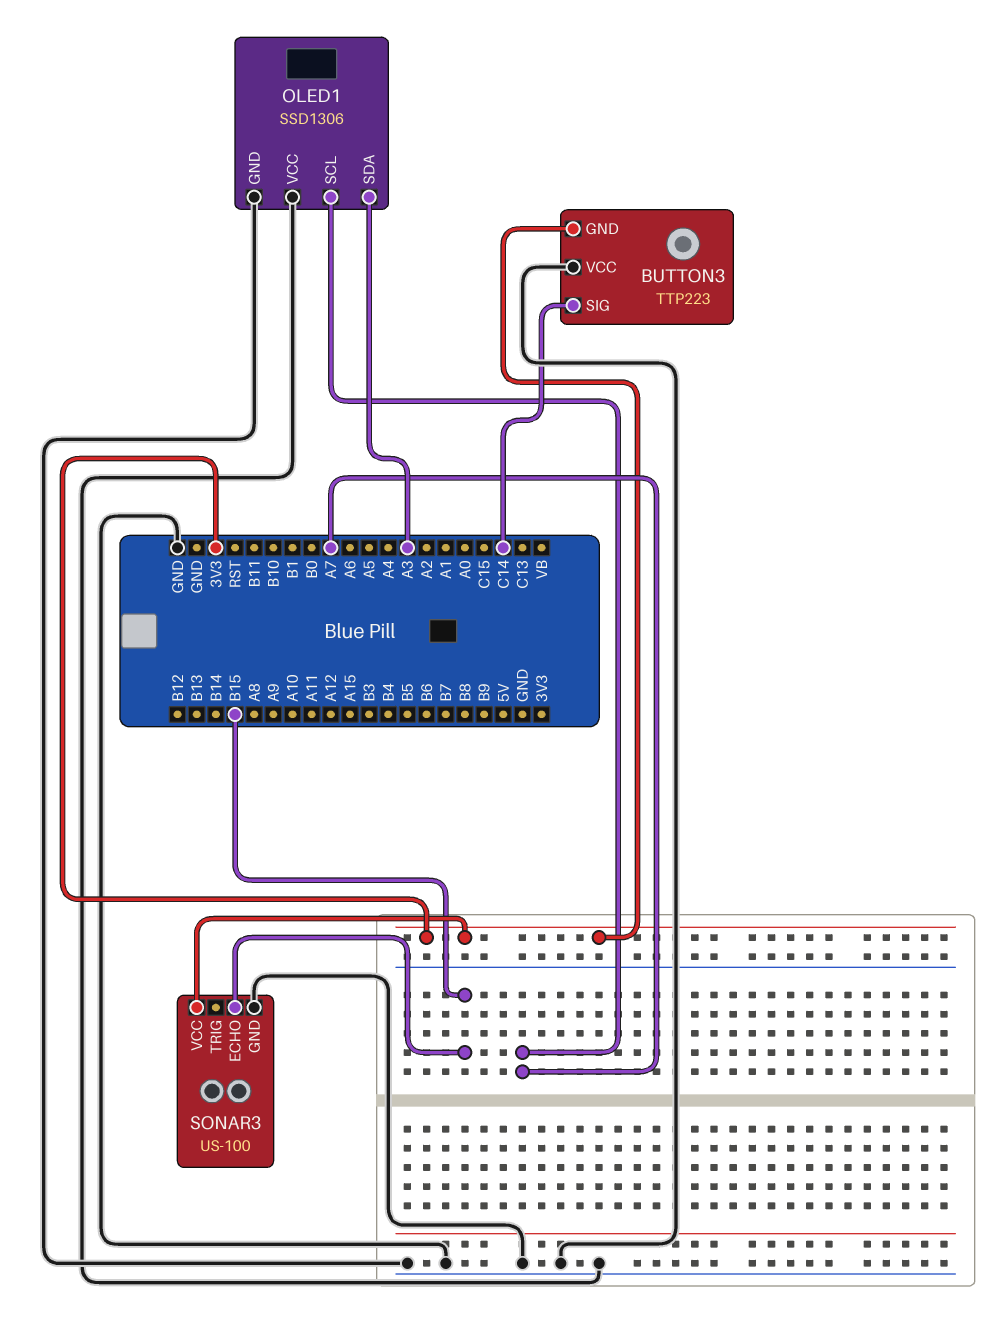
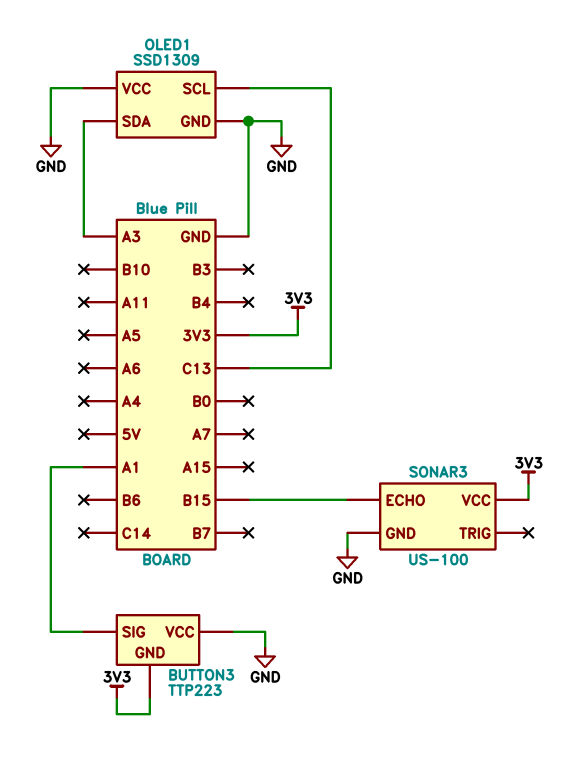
BUTTON3 pin SIG: C14 -> A1
OLED1: SSD1306 -> SSD1309
OLED1 pin SCL: A7 -> C13

